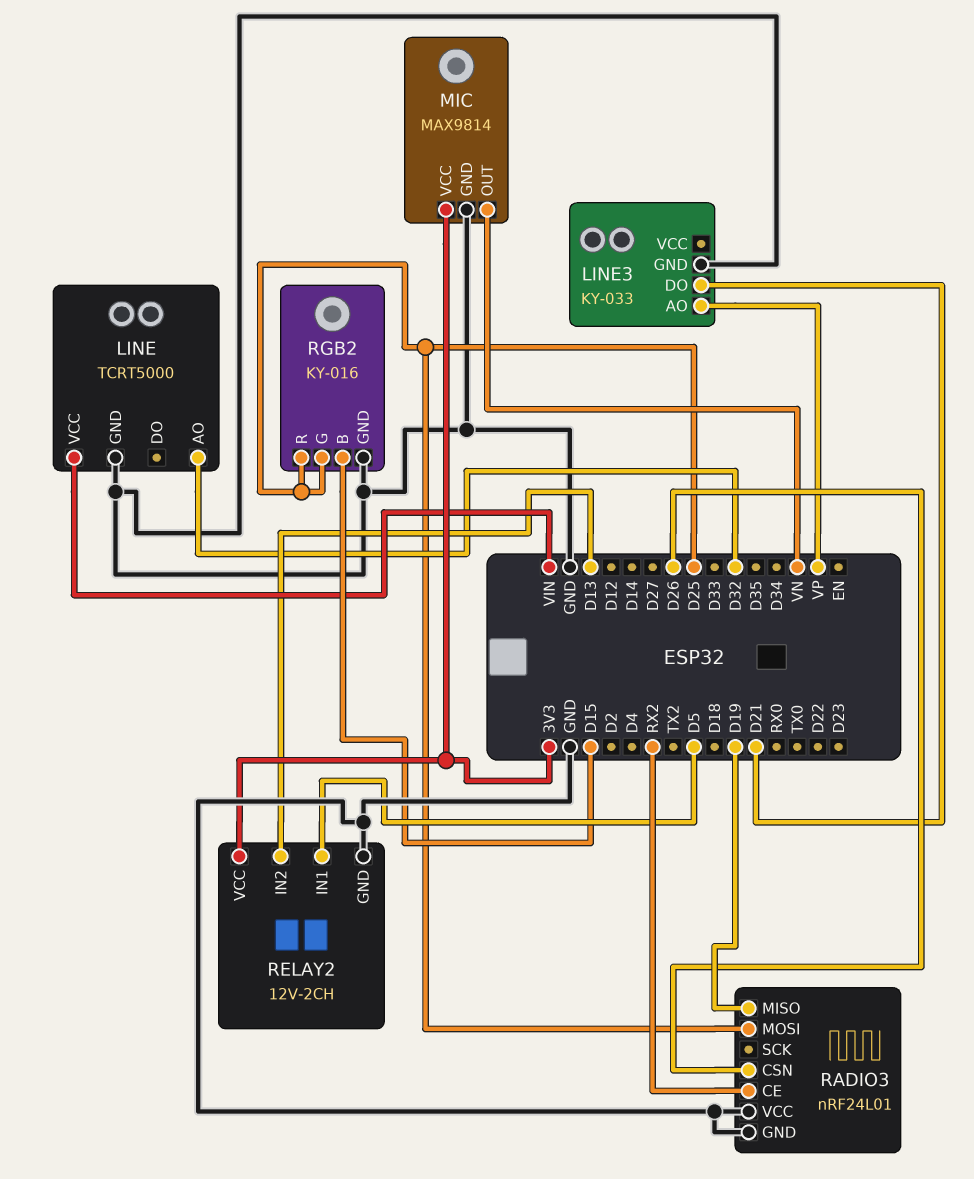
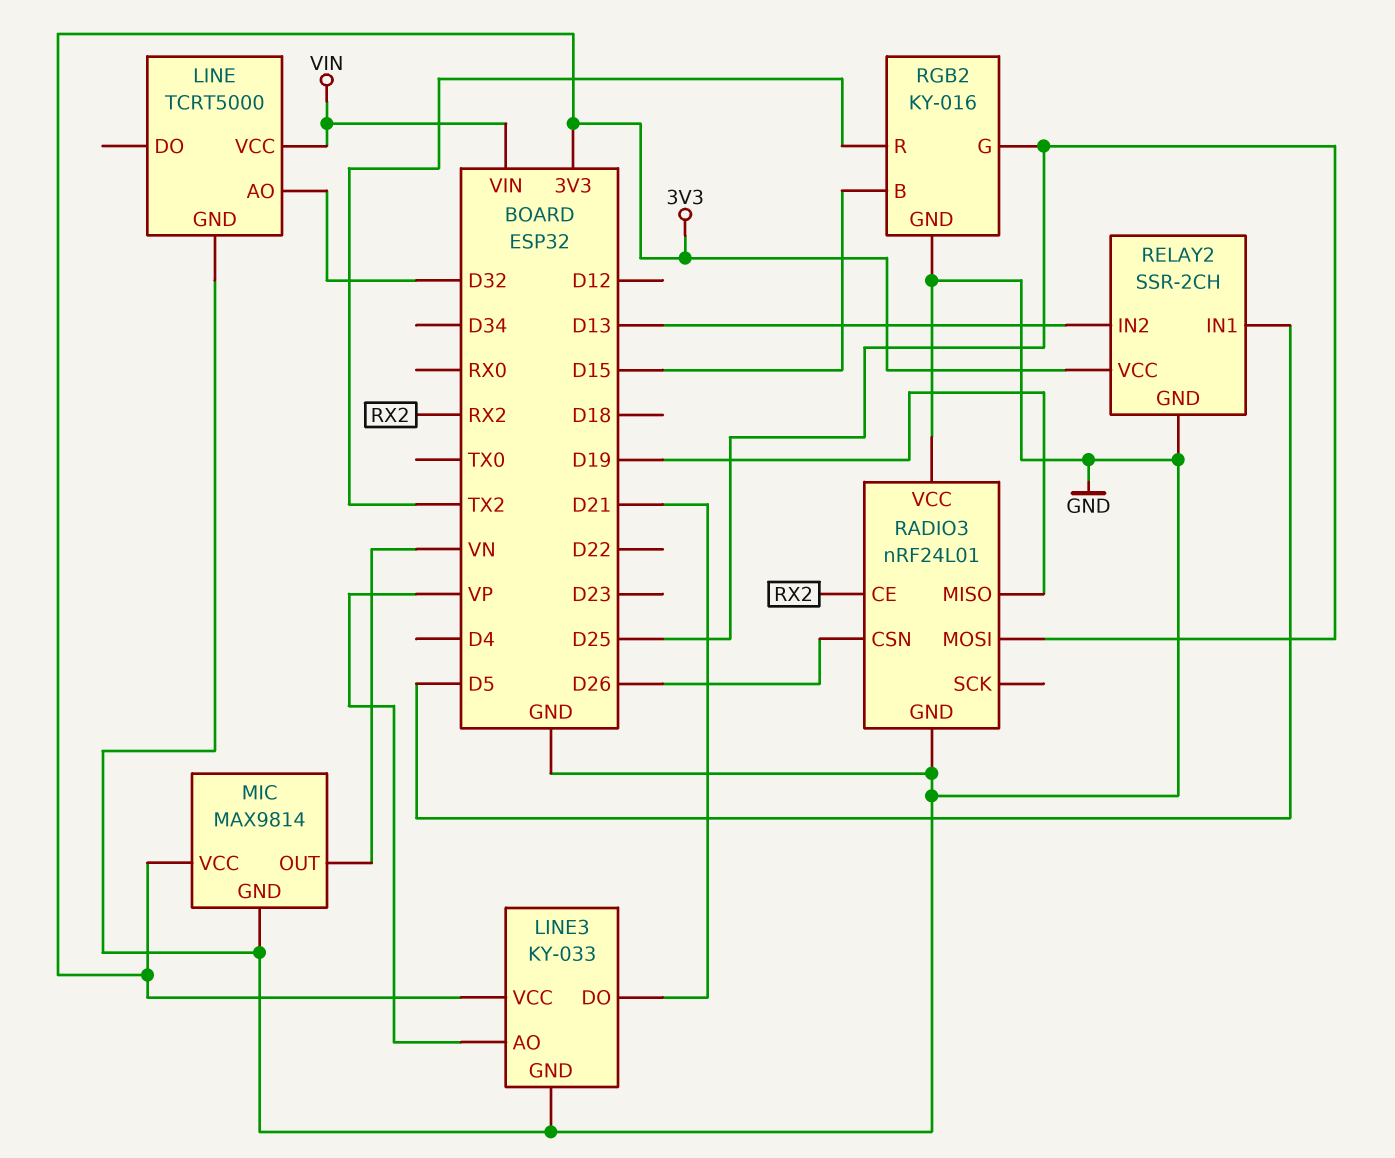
LINE3 pin VCC: none -> 3V3
RELAY2: 12V-2CH -> SSR-2CH
RGB2 pin R: D25 -> TX2

